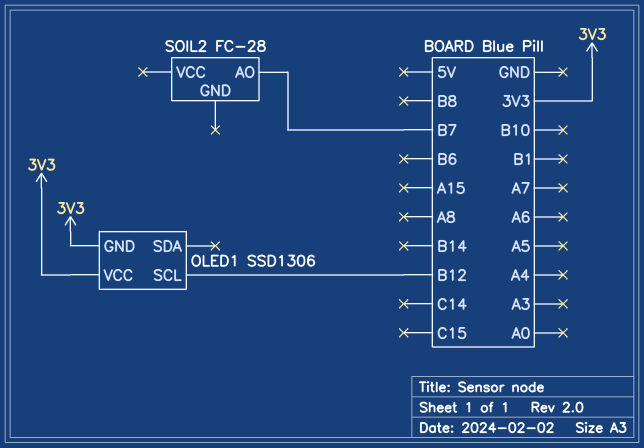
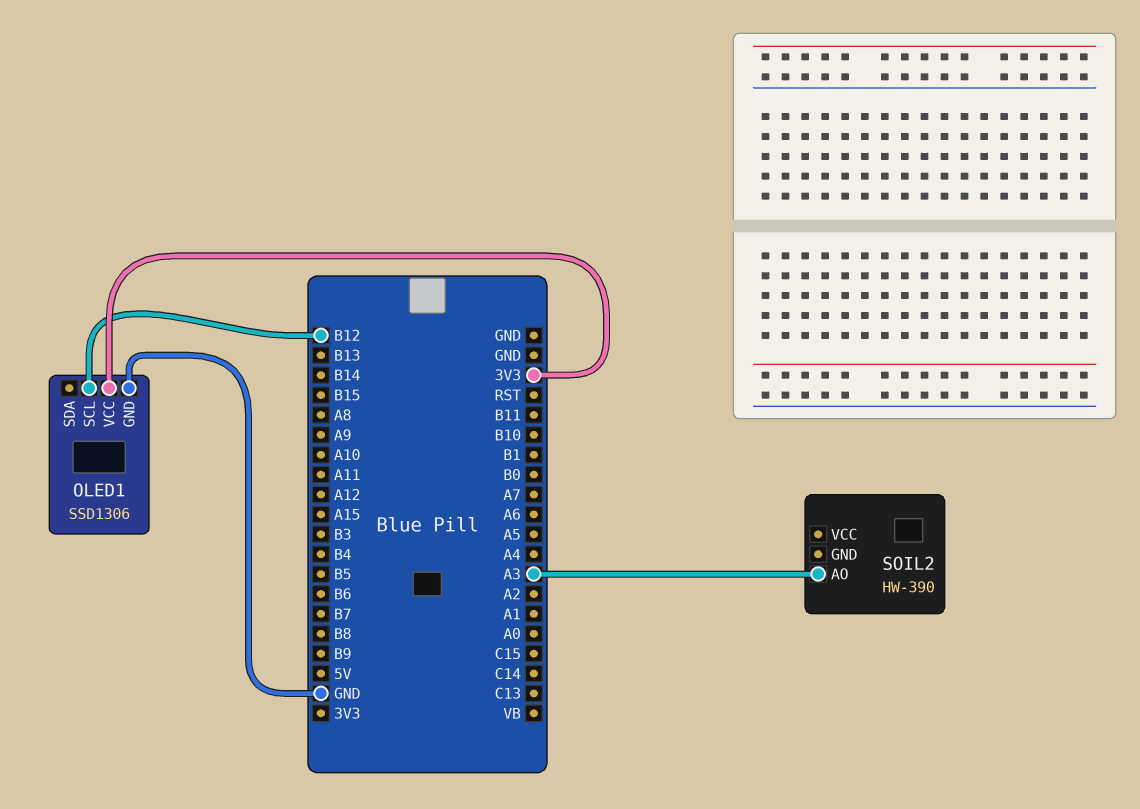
OLED1 pin GND: 3V3 -> GND
SOIL2: FC-28 -> HW-390
SOIL2 pin AO: B7 -> A3

